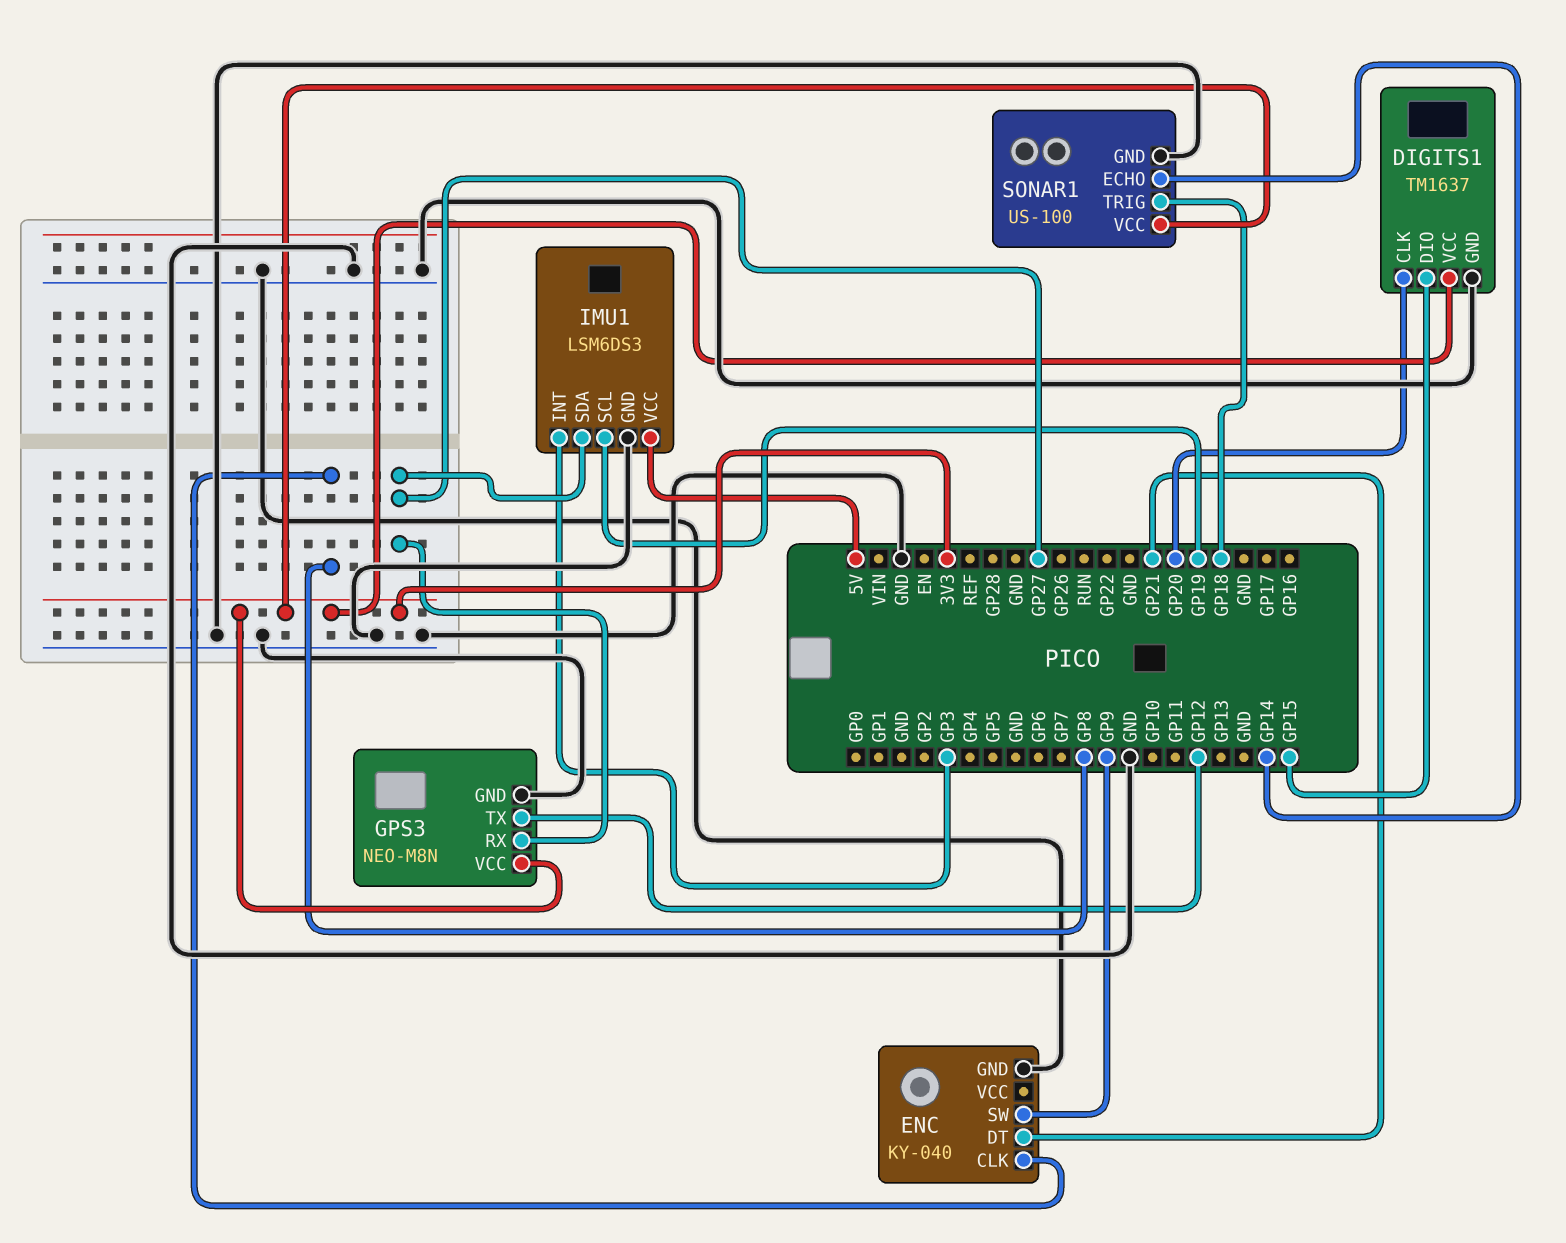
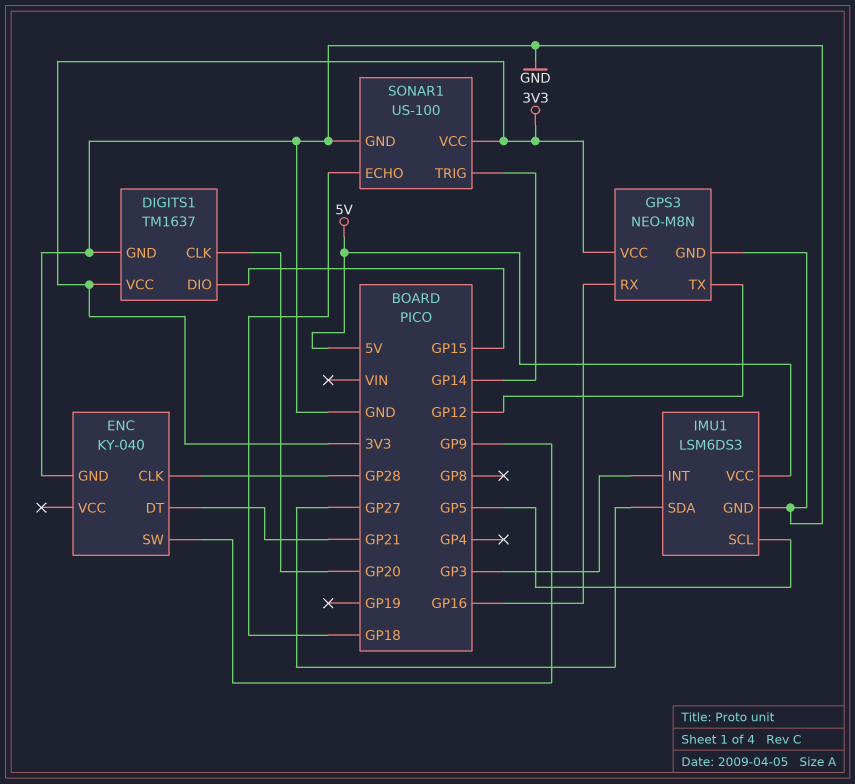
ENC pin CLK: GP8 -> GP28
GPS3 pin RX: GP27 -> GP16
IMU1 pin SCL: GP19 -> GP5
SONAR1 pin ECHO: GP14 -> GP18
SONAR1 pin TRIG: GP18 -> GP14

